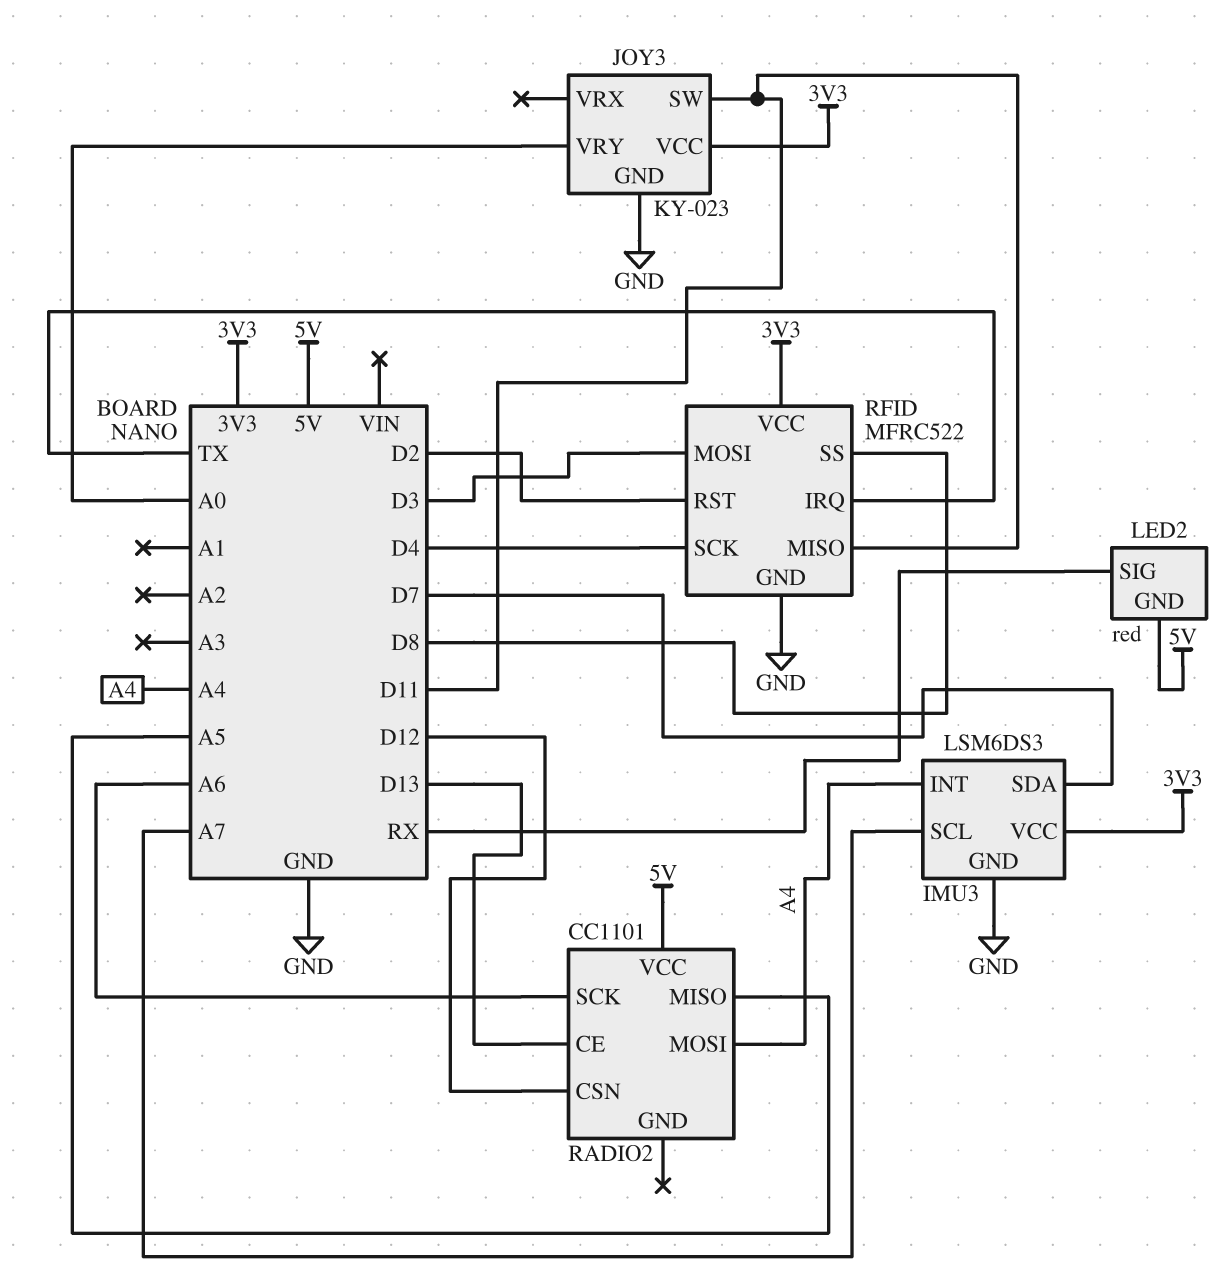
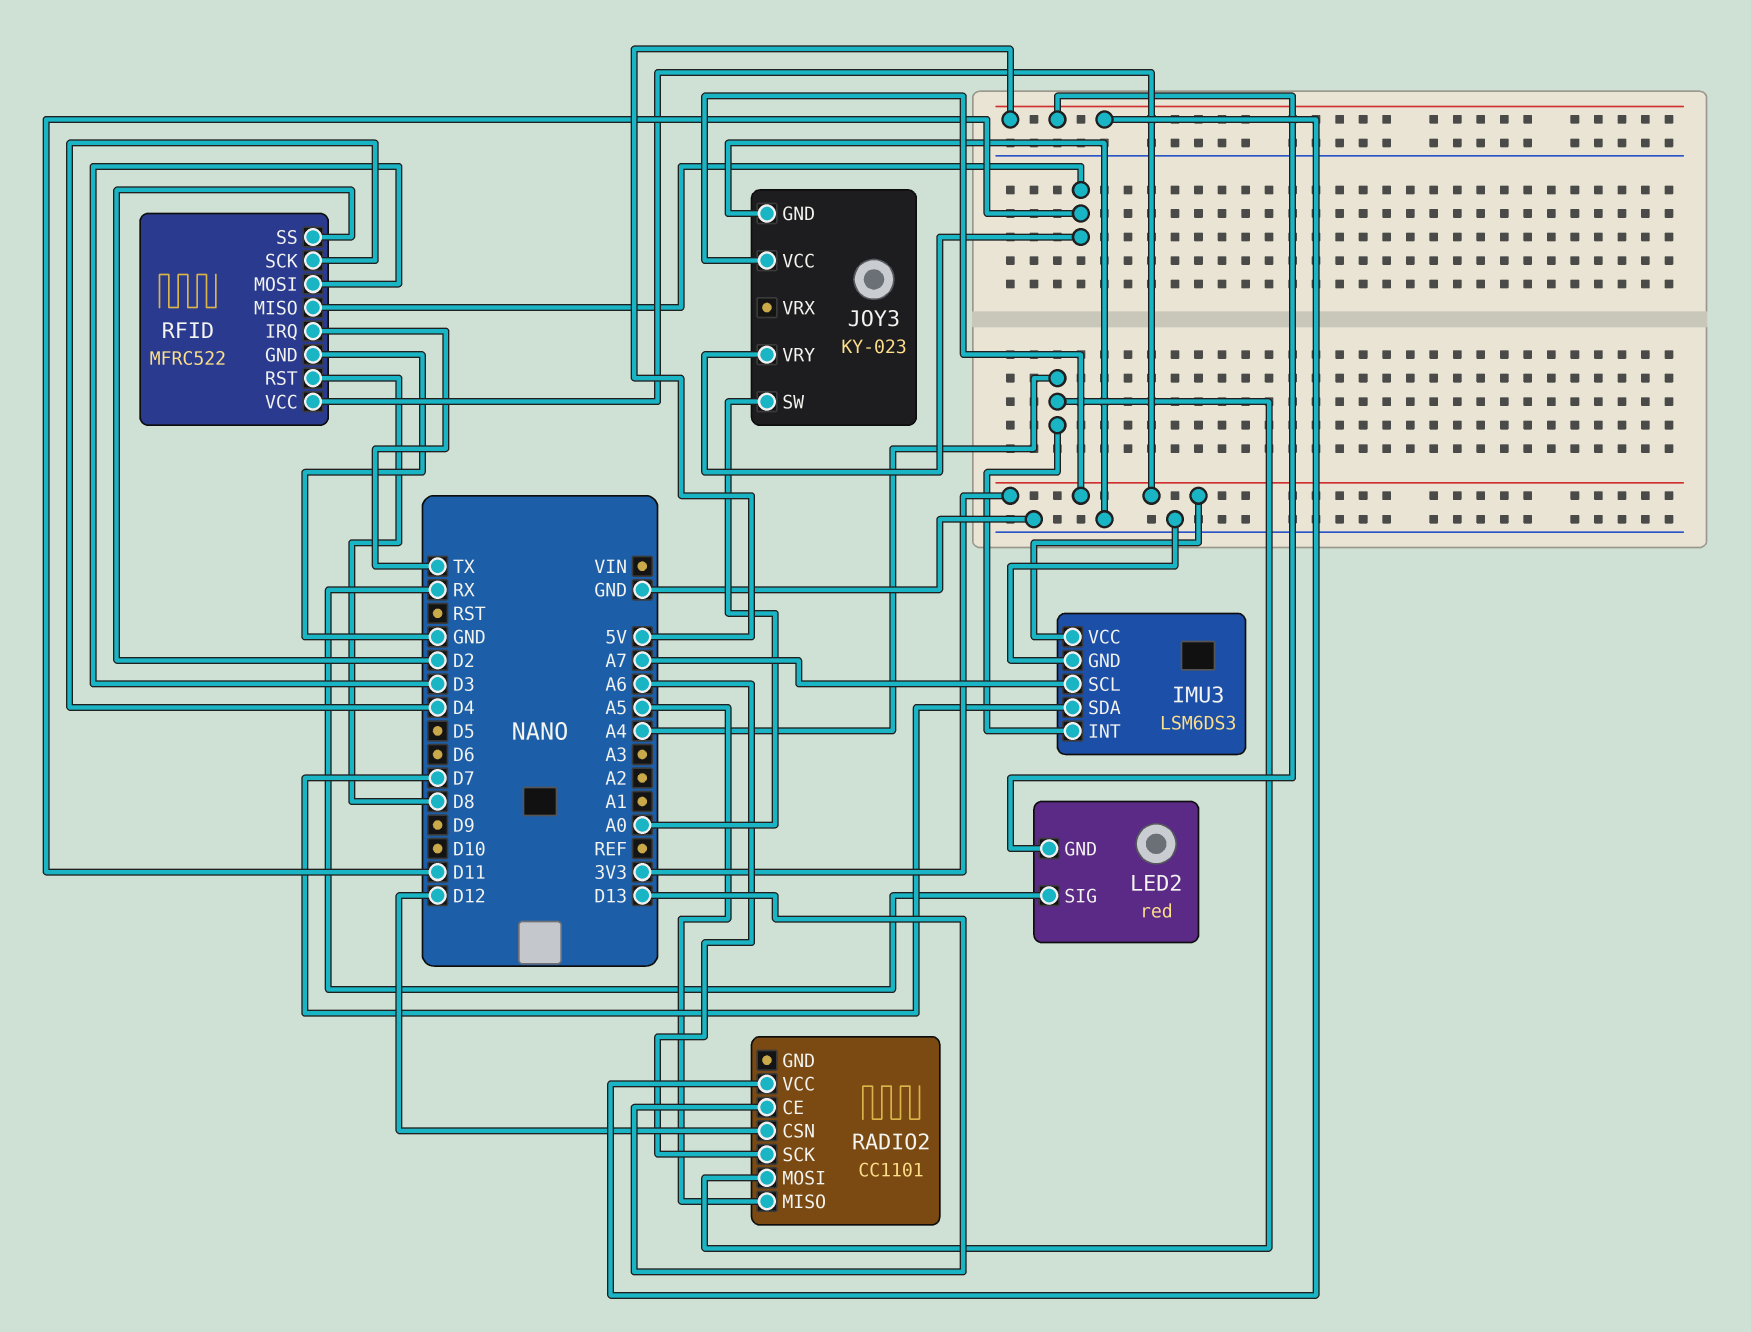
JOY3 pin SW: D11 -> A0
JOY3 pin VRY: A0 -> D11
RFID pin RST: D2 -> D8
RFID pin SS: D8 -> D2

